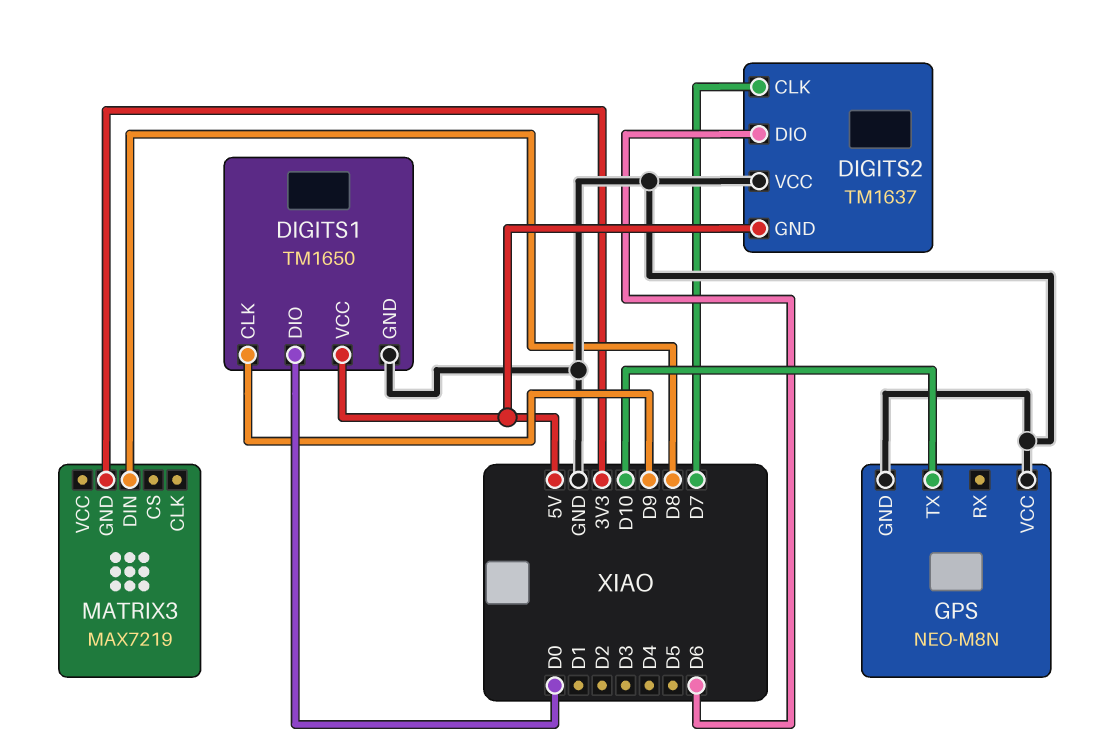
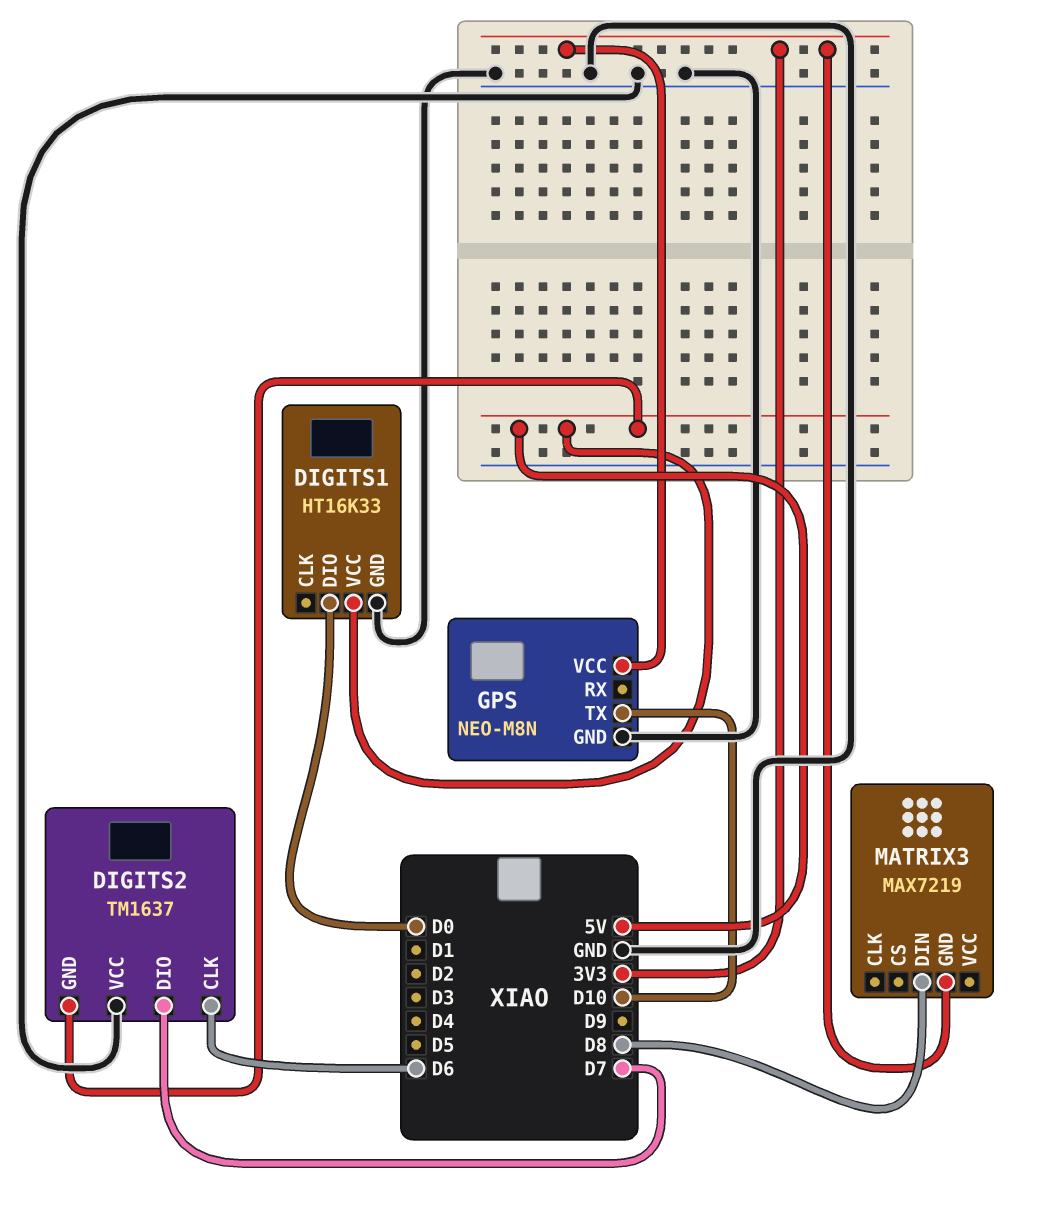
DIGITS1: TM1650 -> HT16K33
DIGITS1 pin CLK: D9 -> none
DIGITS2 pin CLK: D7 -> D6
DIGITS2 pin DIO: D6 -> D7
GPS pin VCC: GND -> 3V3

